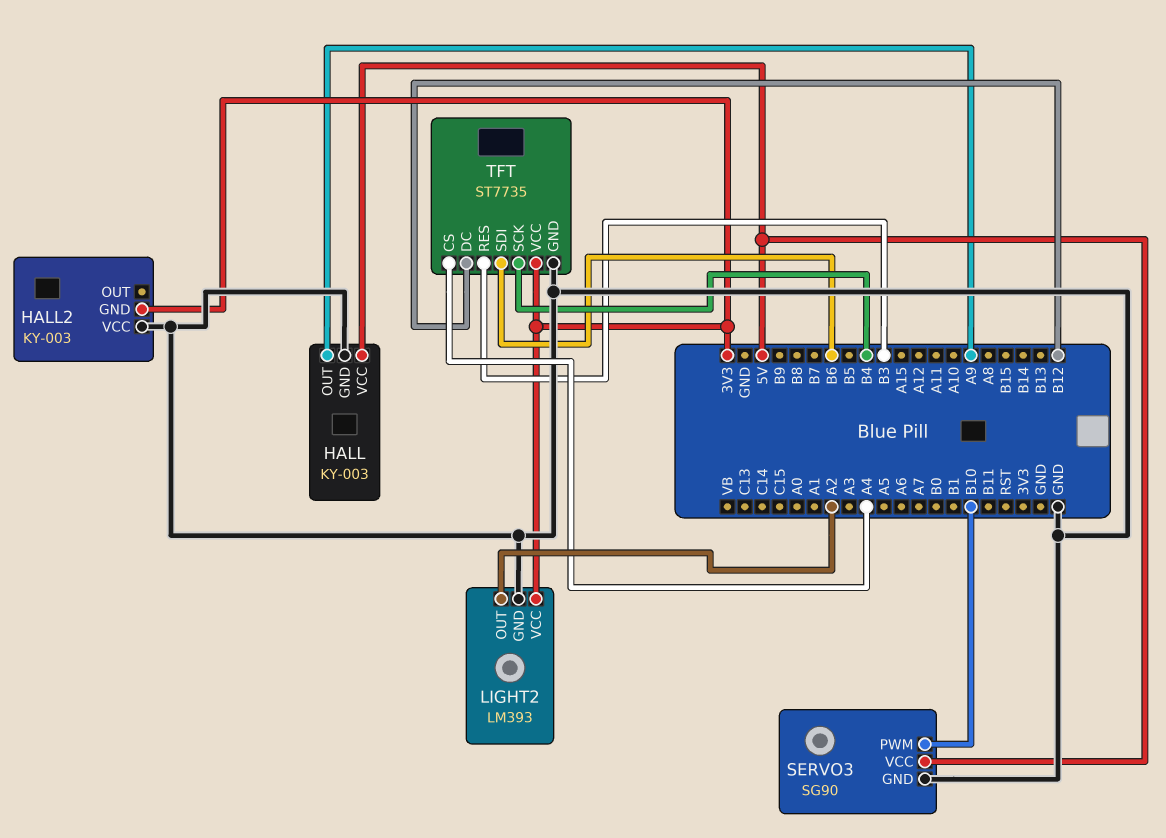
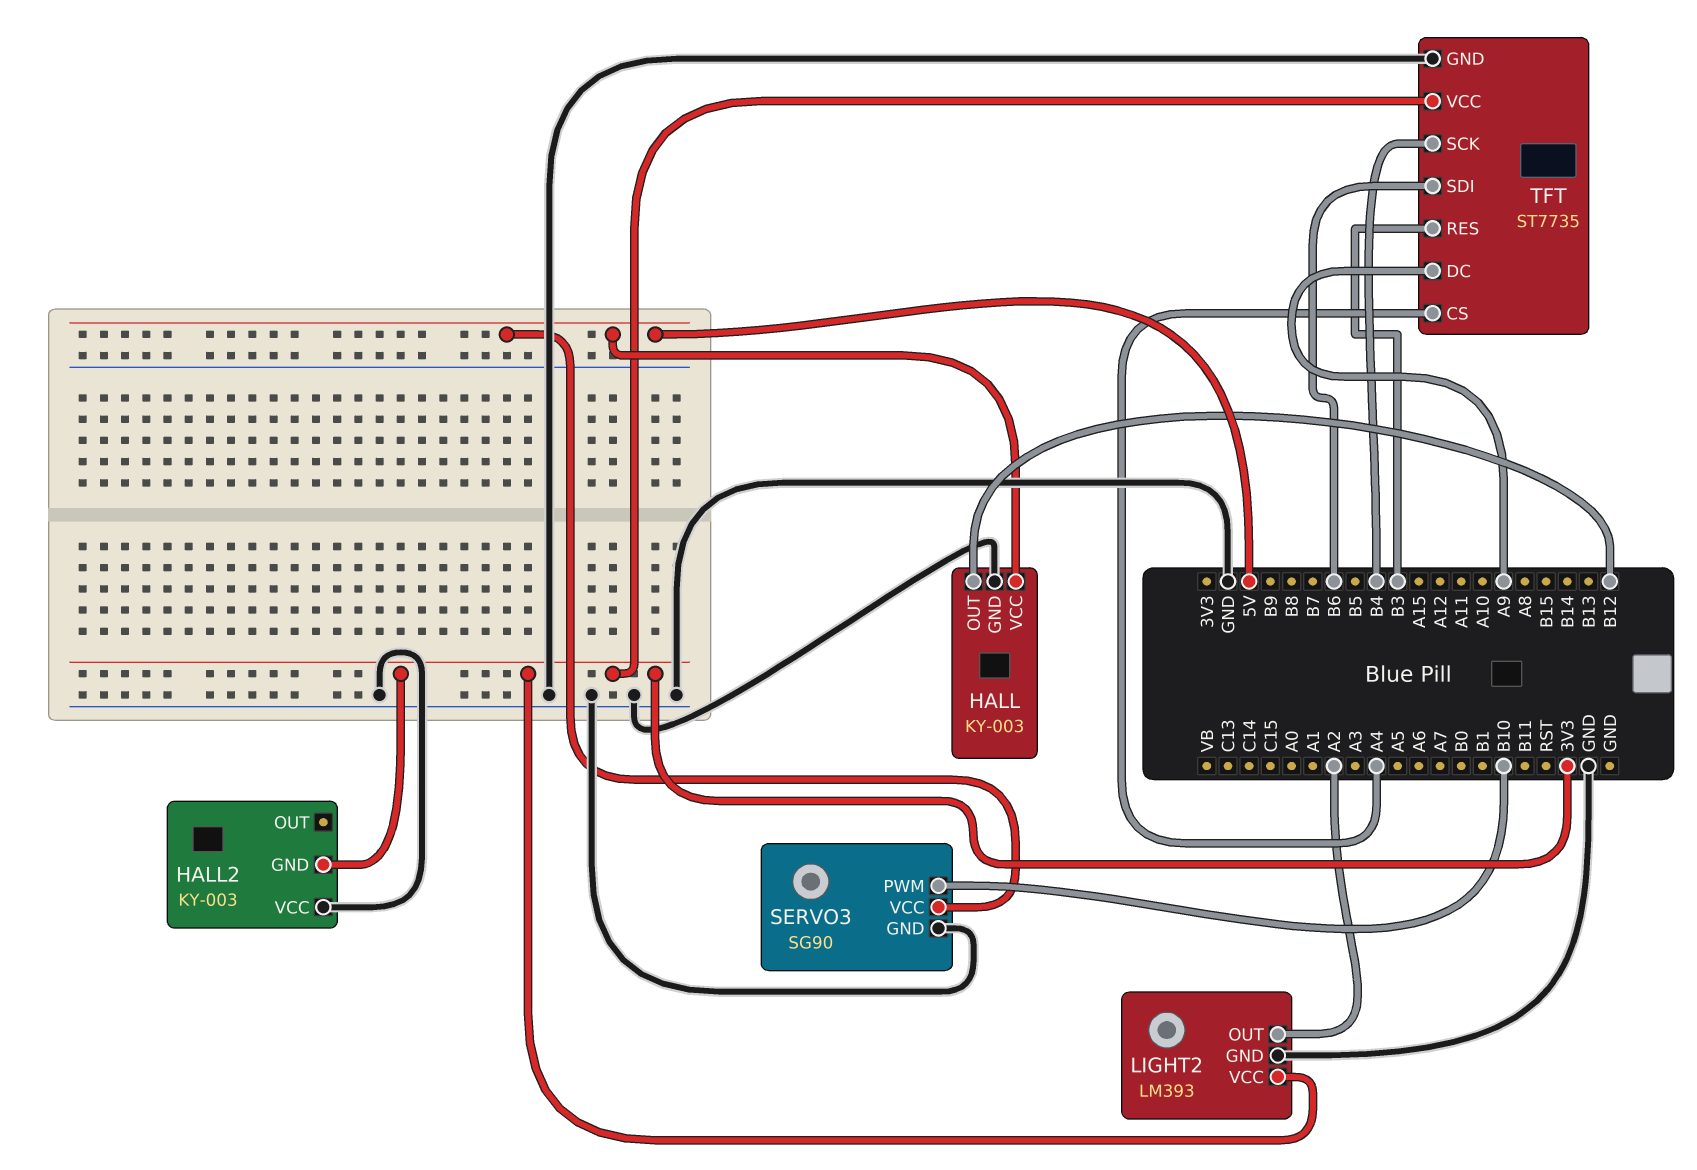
HALL pin OUT: A9 -> B12
TFT pin DC: B12 -> A9

